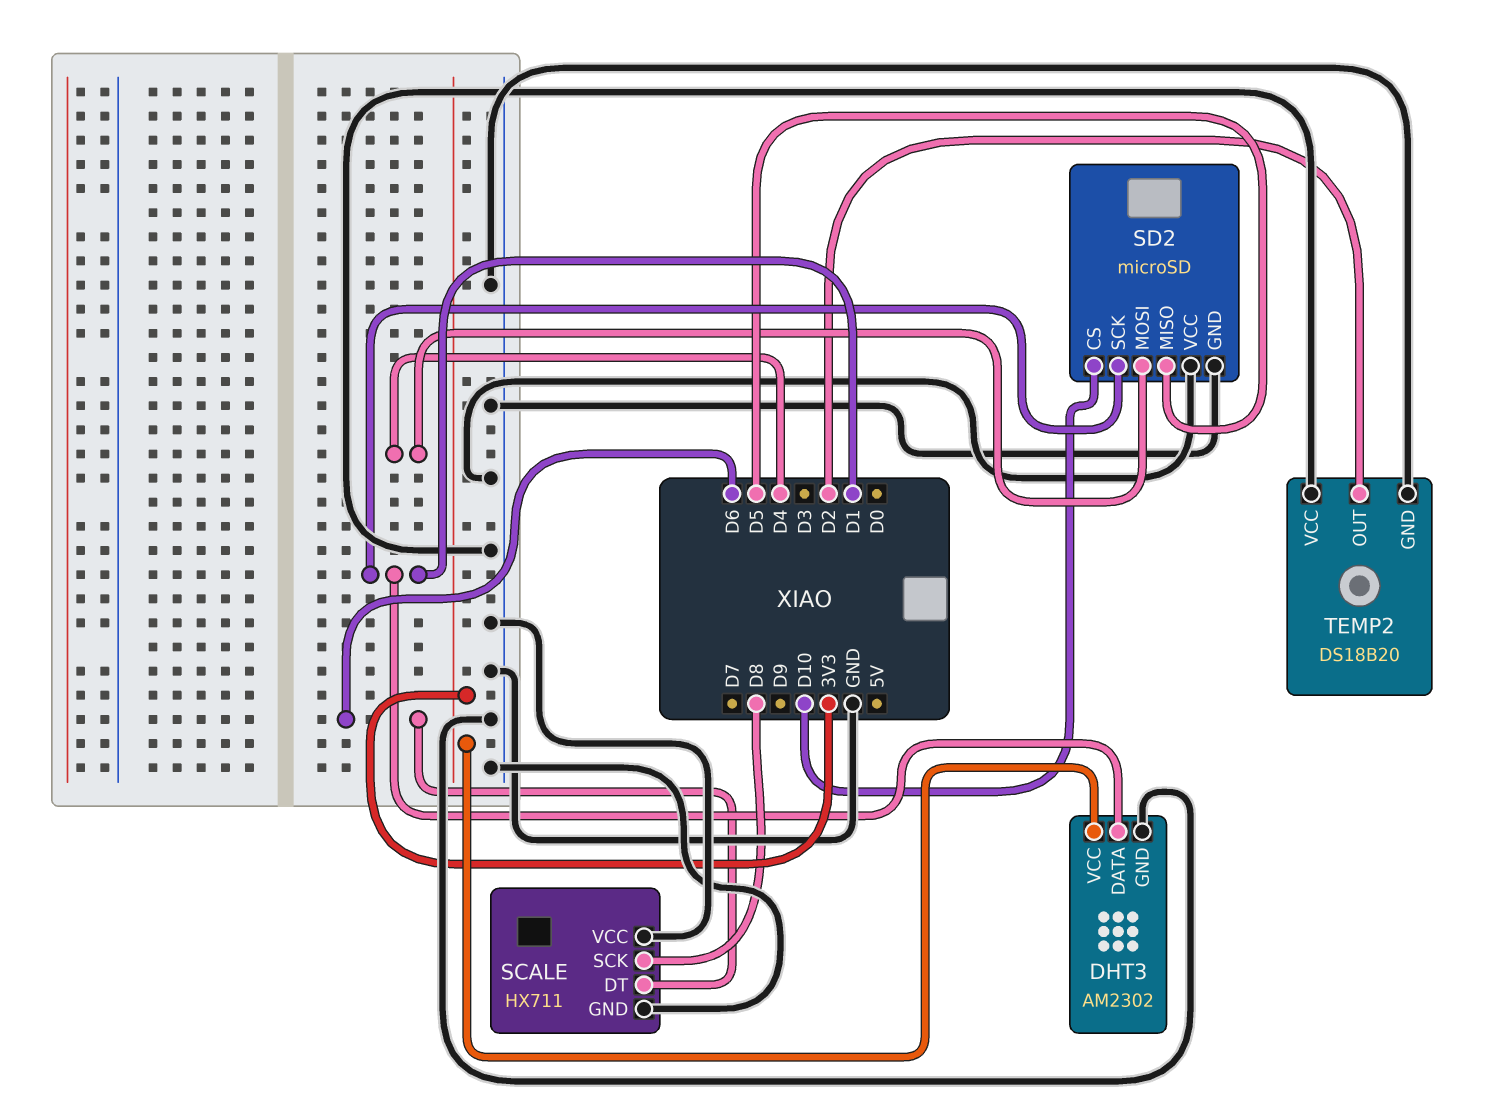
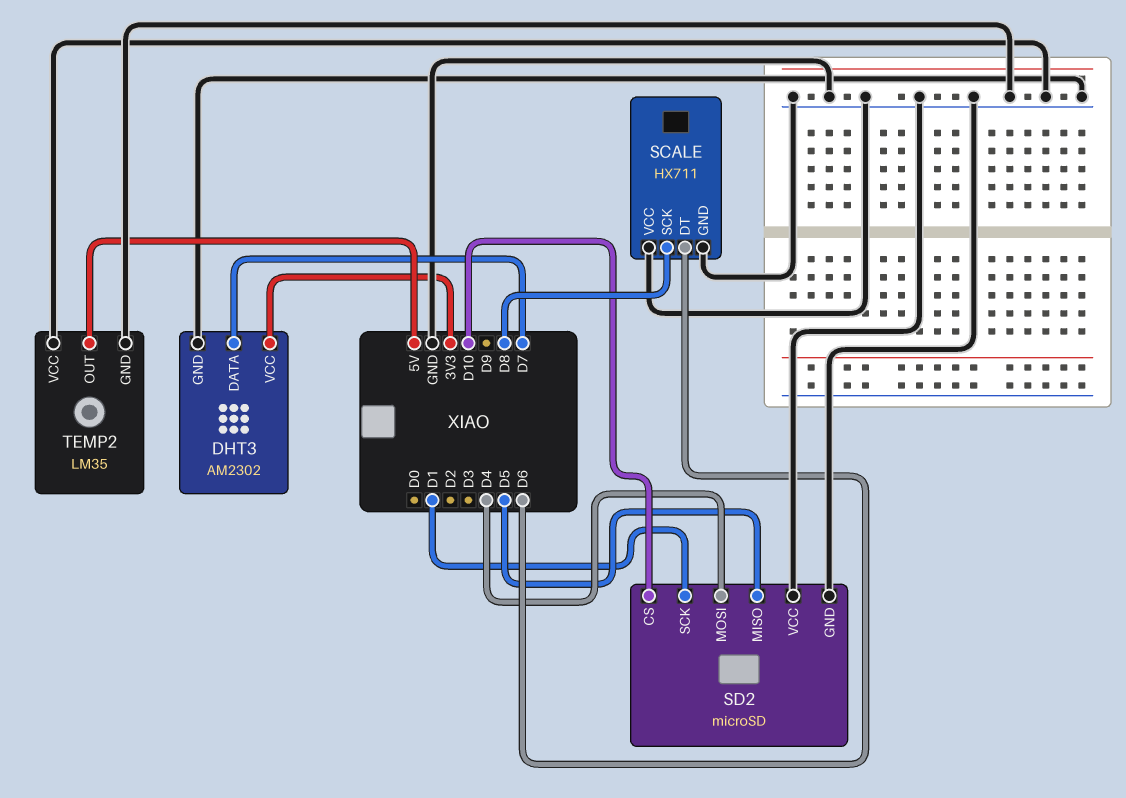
DHT3 pin DATA: D1 -> D7
TEMP2: DS18B20 -> LM35
TEMP2 pin OUT: D2 -> 5V

